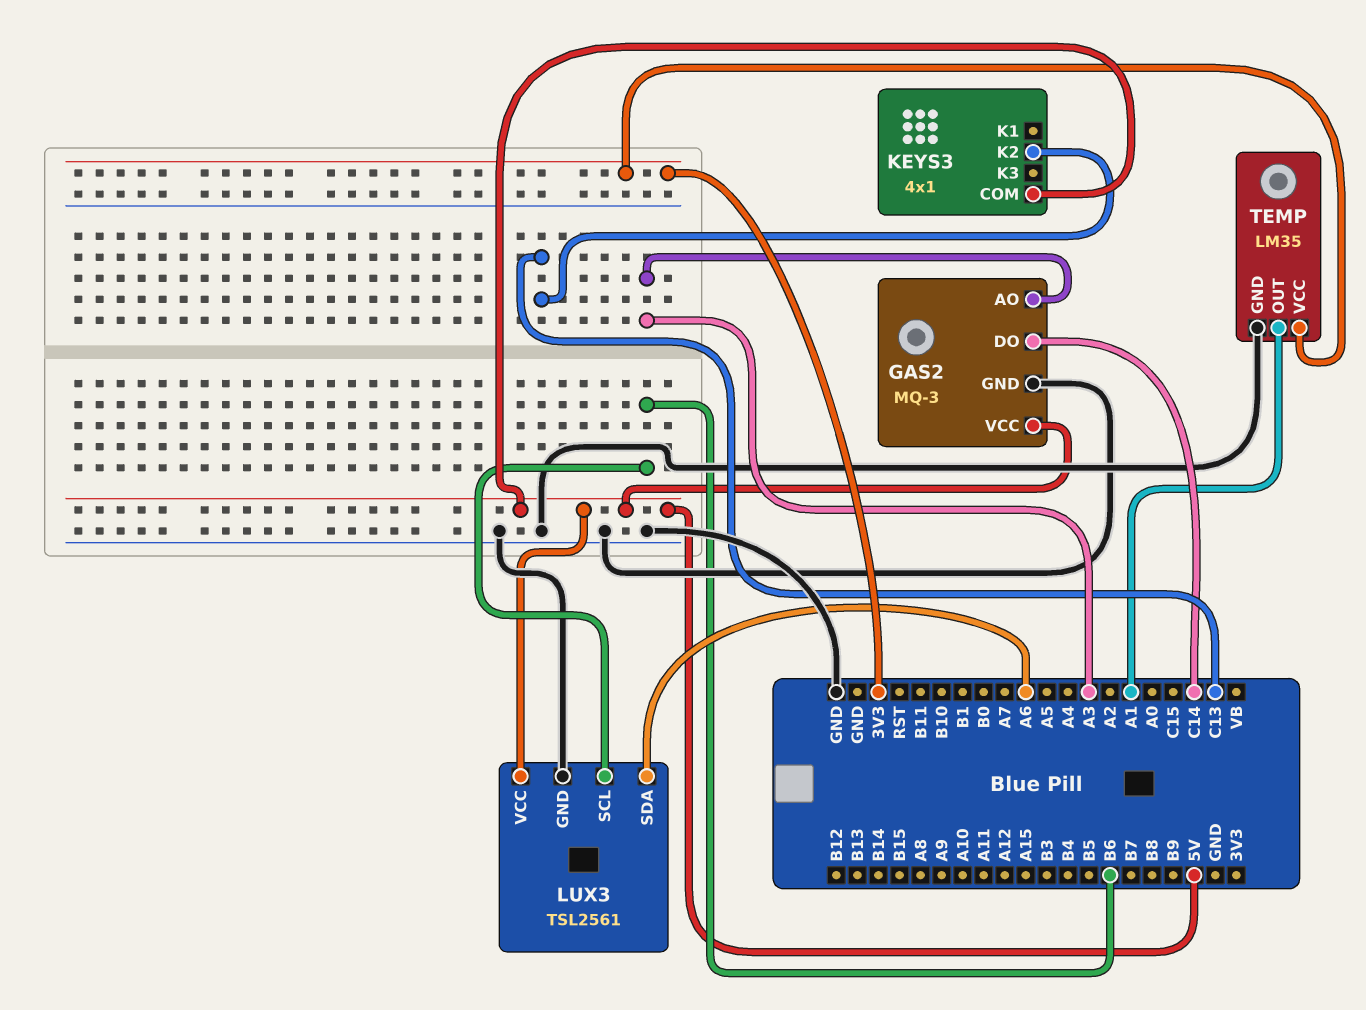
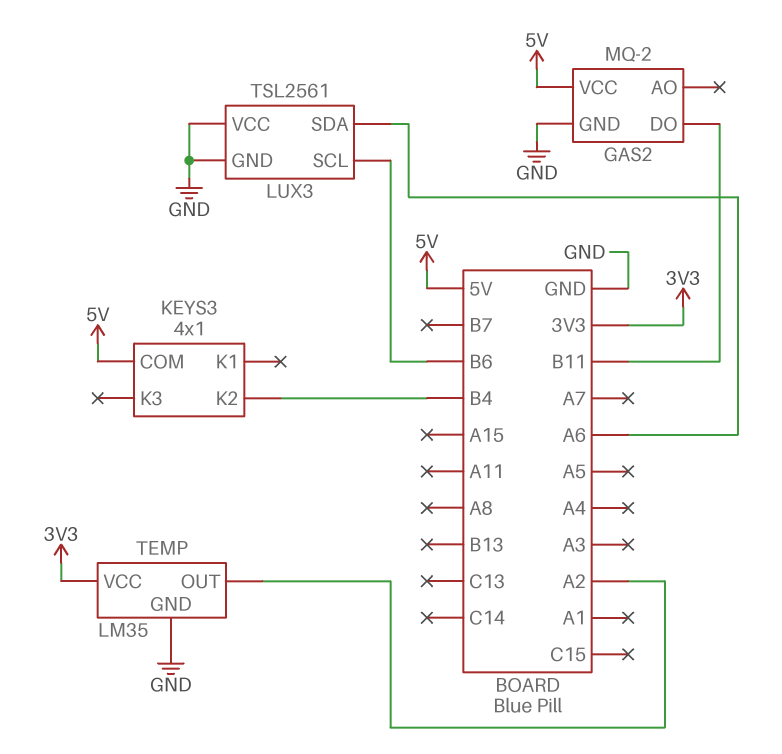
GAS2: MQ-3 -> MQ-2
GAS2 pin AO: A3 -> none
GAS2 pin DO: C14 -> B11
KEYS3 pin K2: C13 -> B4
LUX3 pin VCC: 5V -> GND
TEMP pin OUT: A1 -> A2

